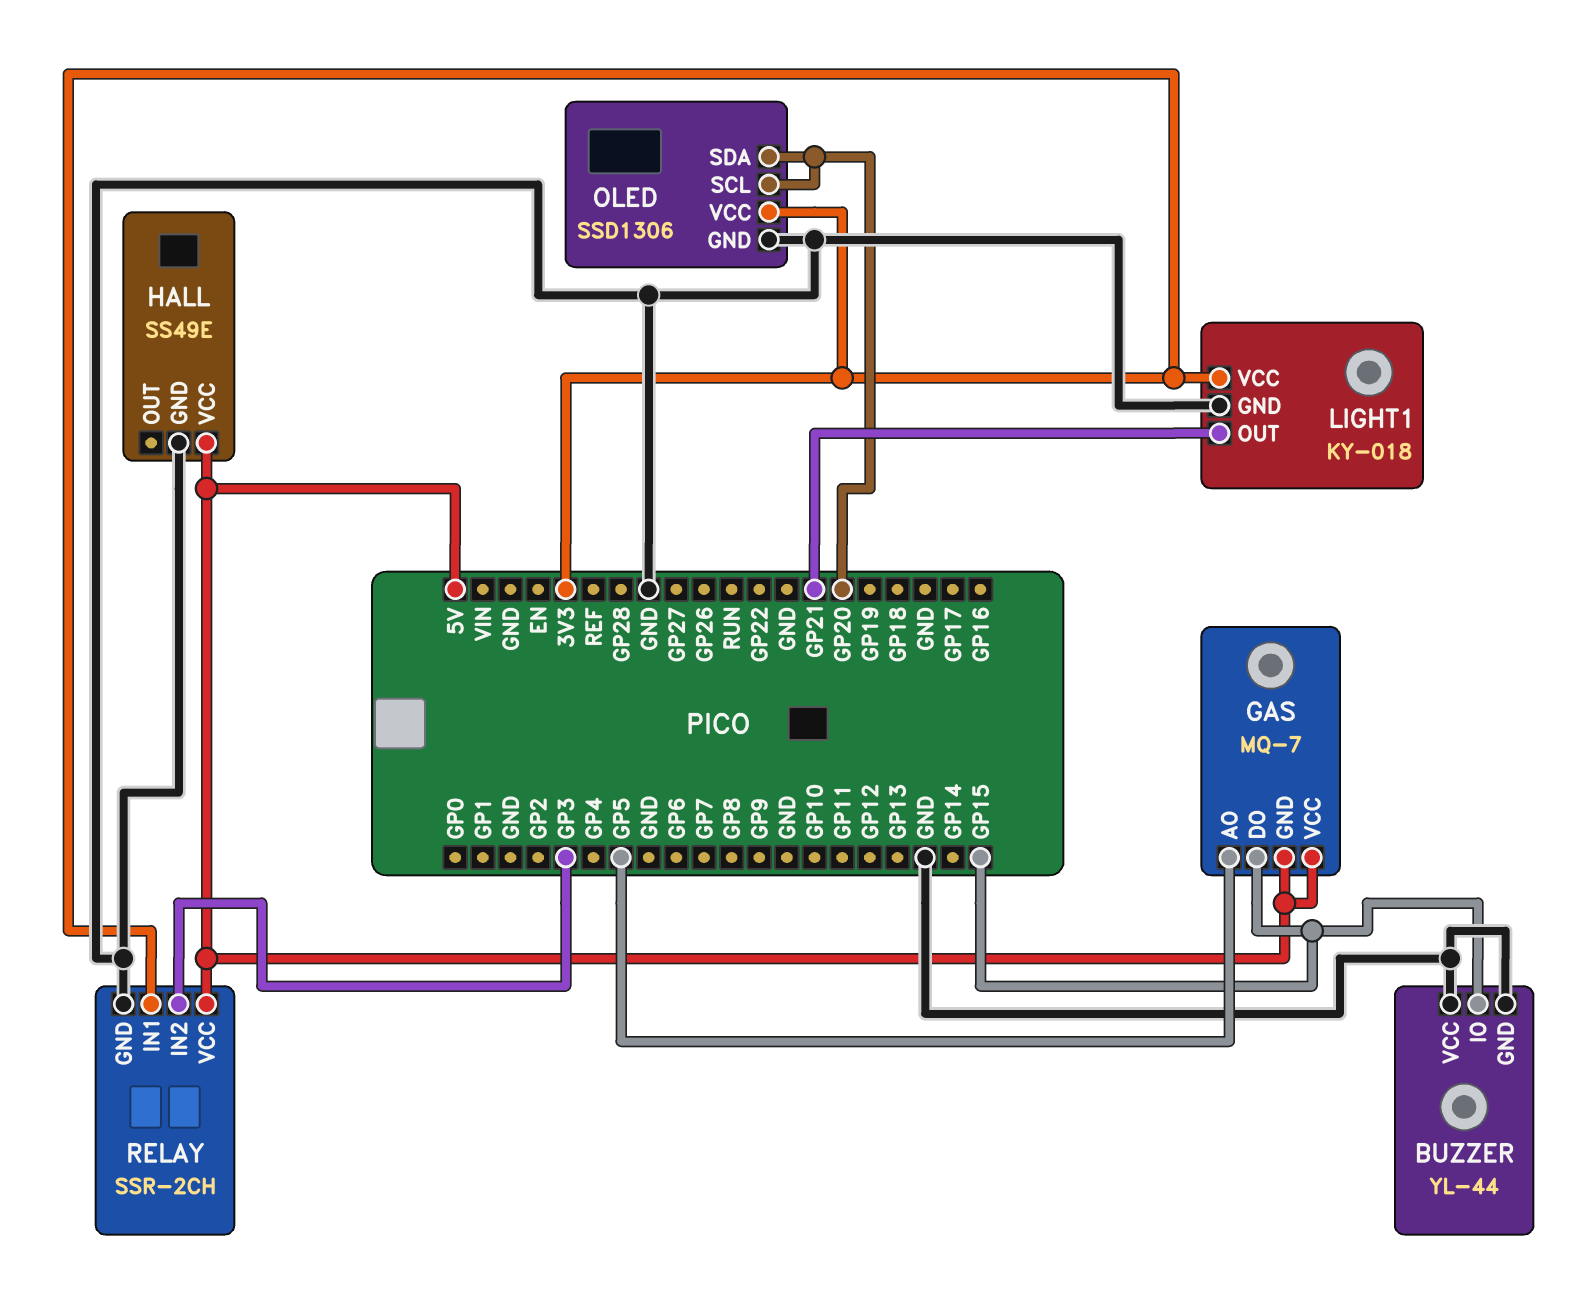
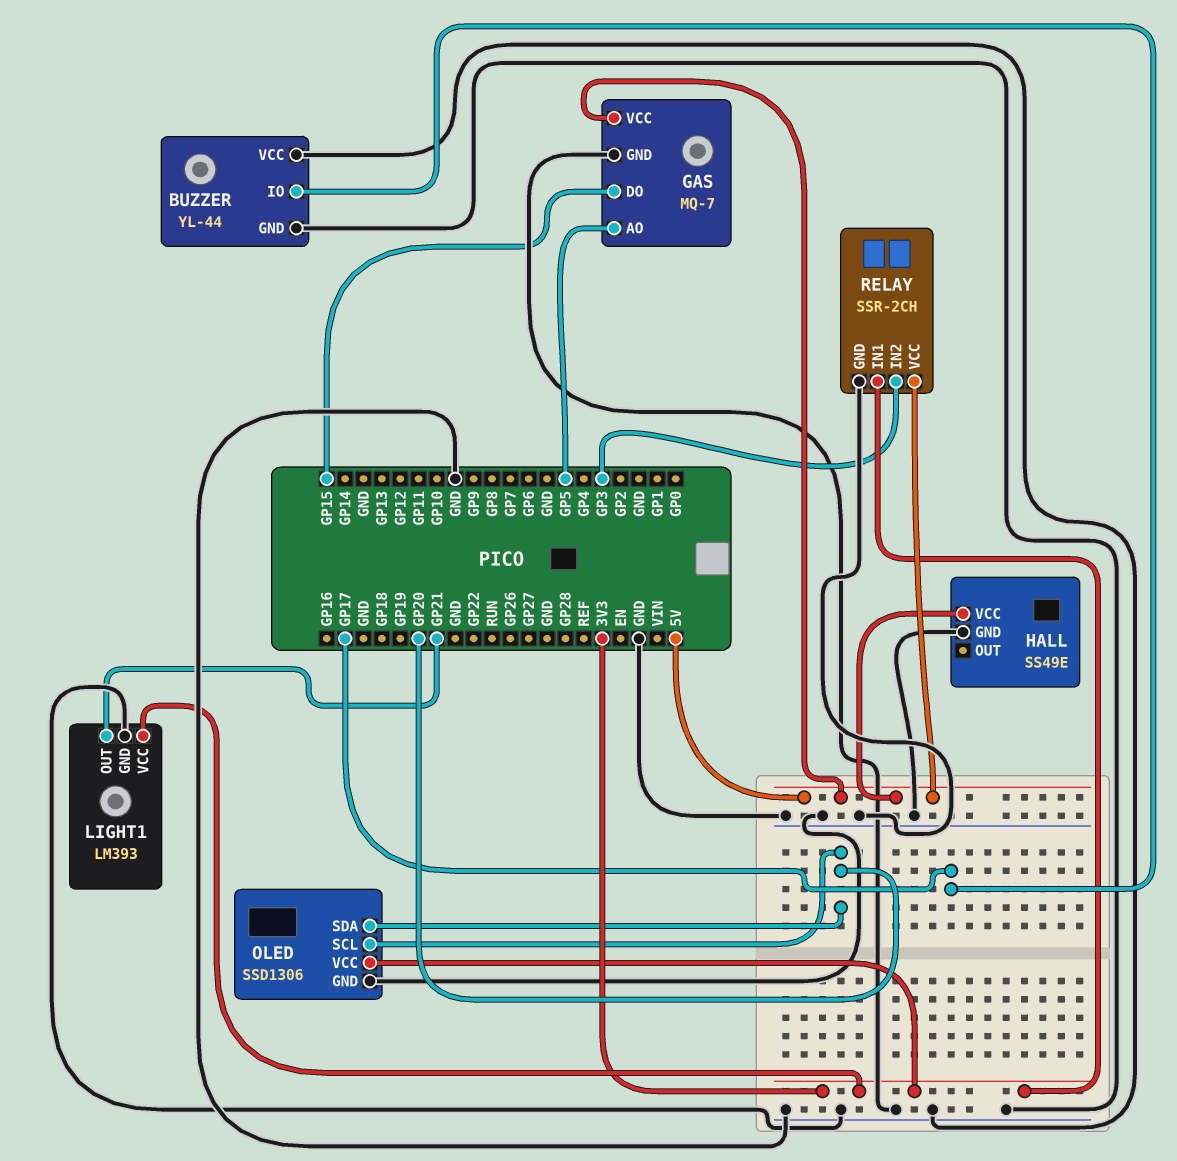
BUZZER pin IO: GP15 -> GP17
GAS pin GND: 5V -> GND
LIGHT1: KY-018 -> LM393

